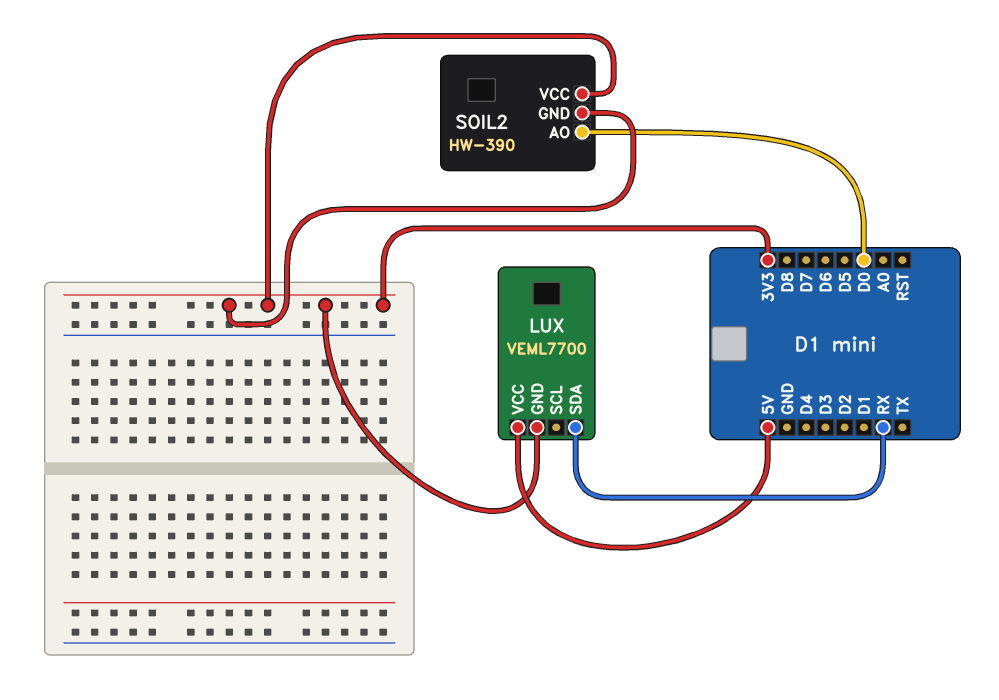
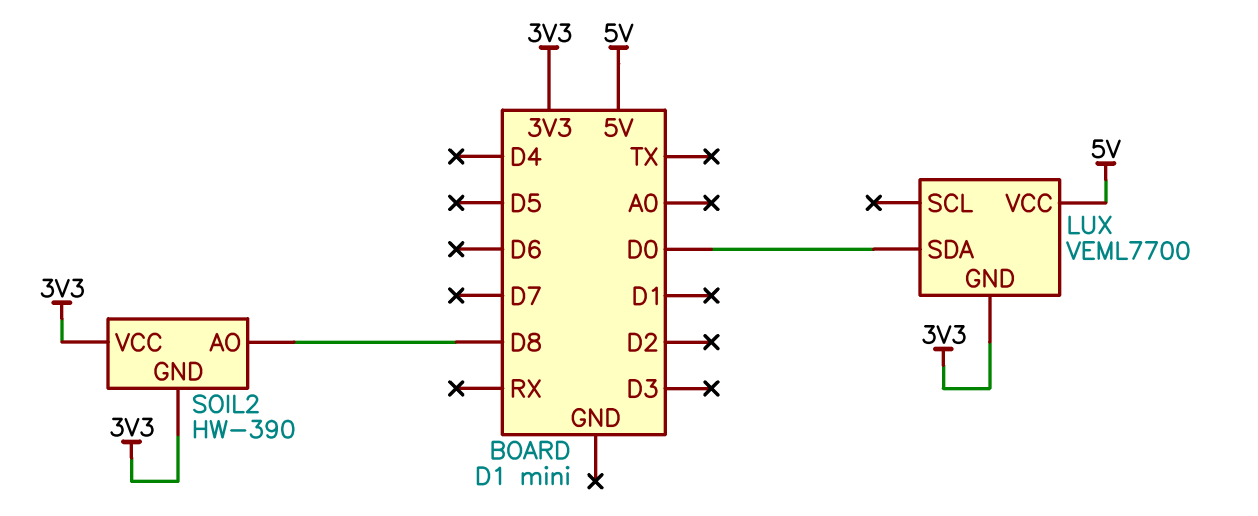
LUX pin SDA: RX -> D0
SOIL2 pin AO: D0 -> D8

